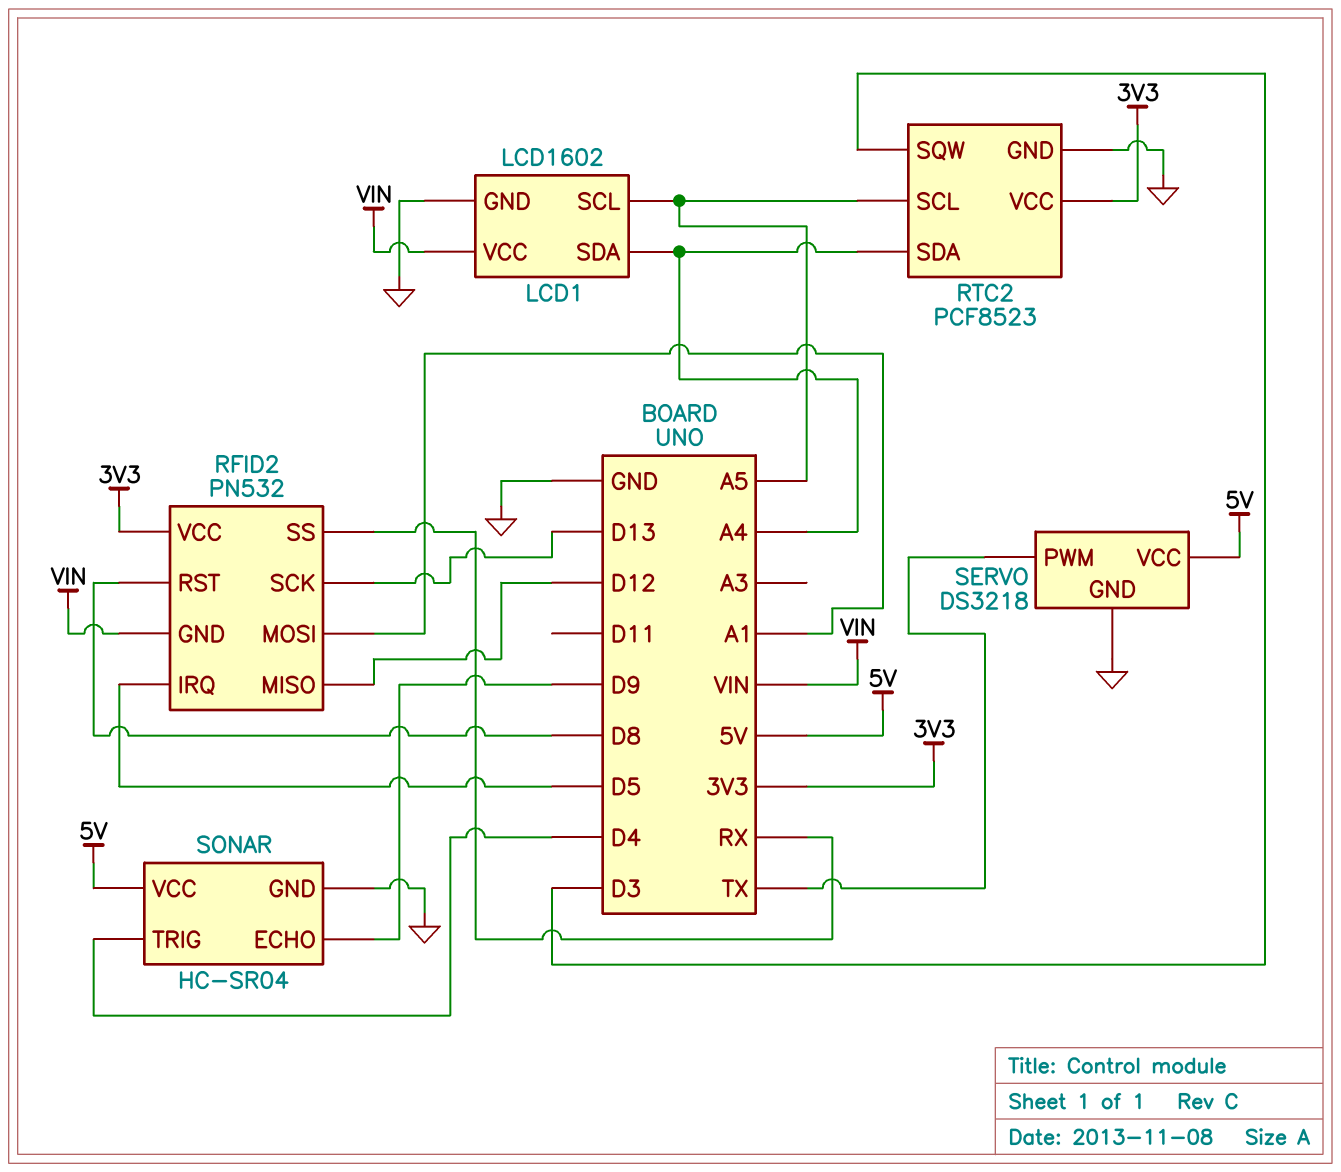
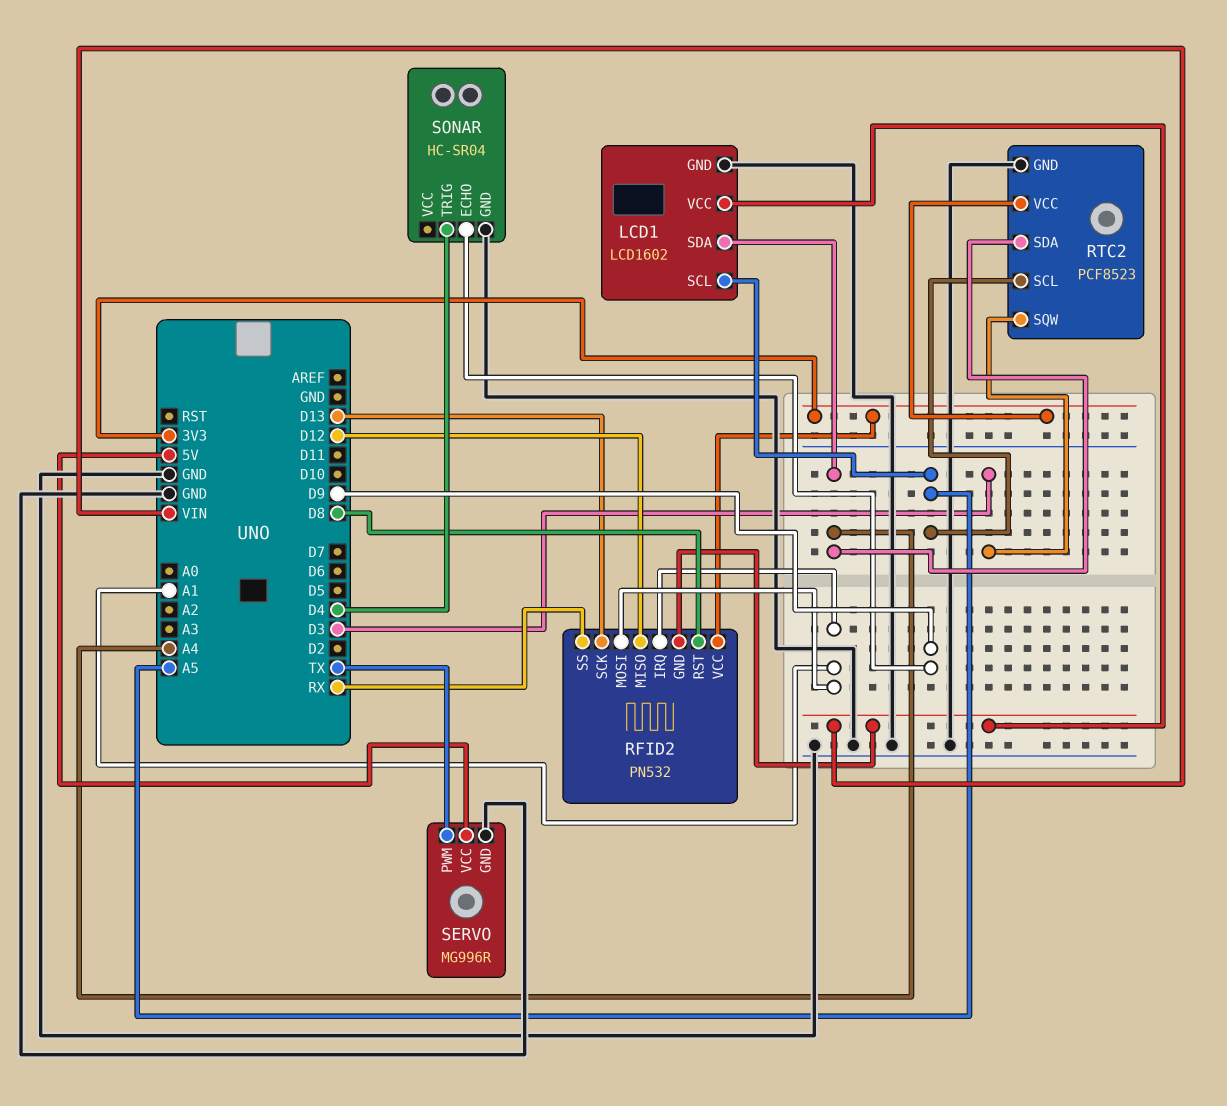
RFID2 pin IRQ: D5 -> A1
SERVO: DS3218 -> MG996R
SONAR pin VCC: 5V -> none

